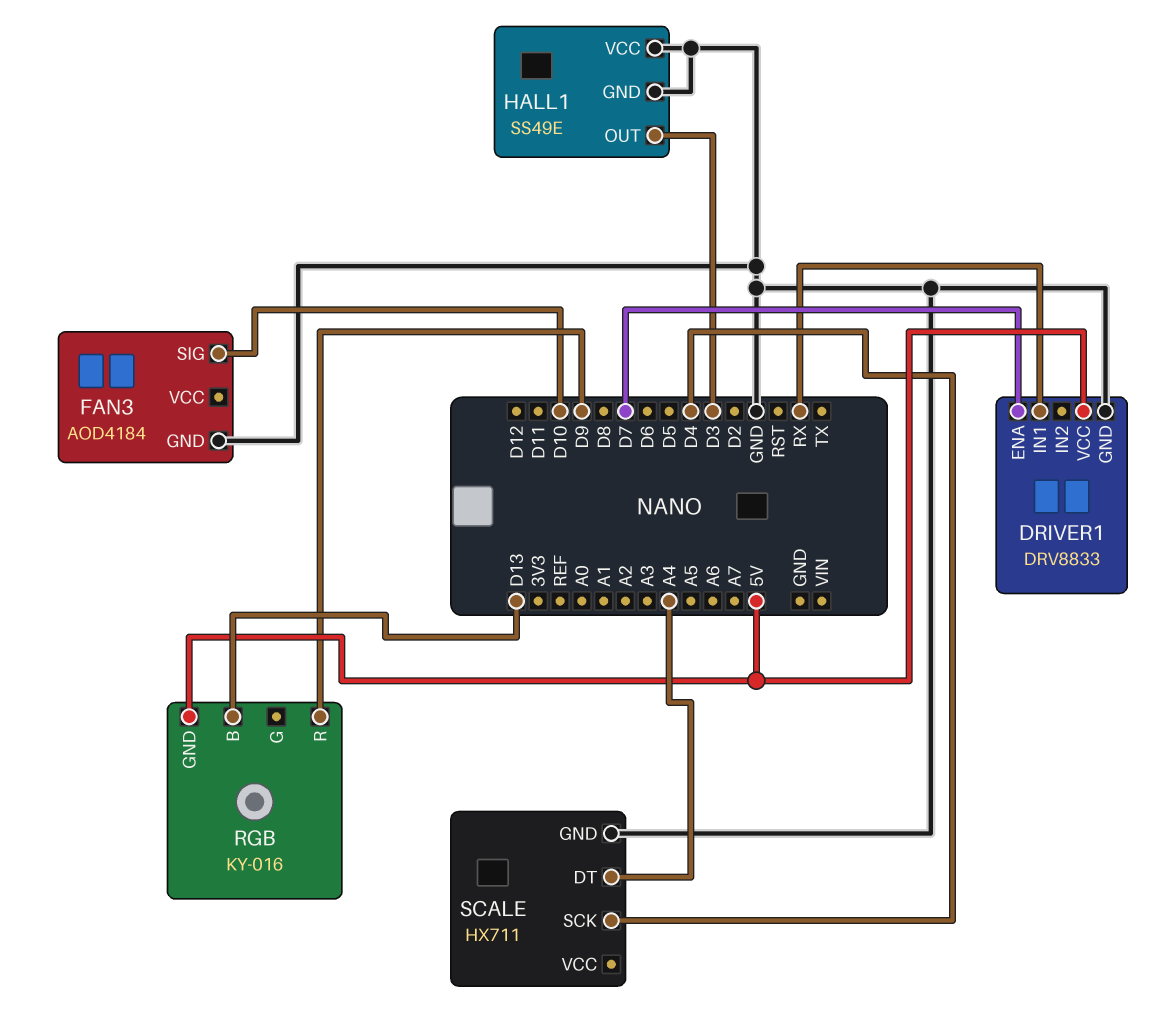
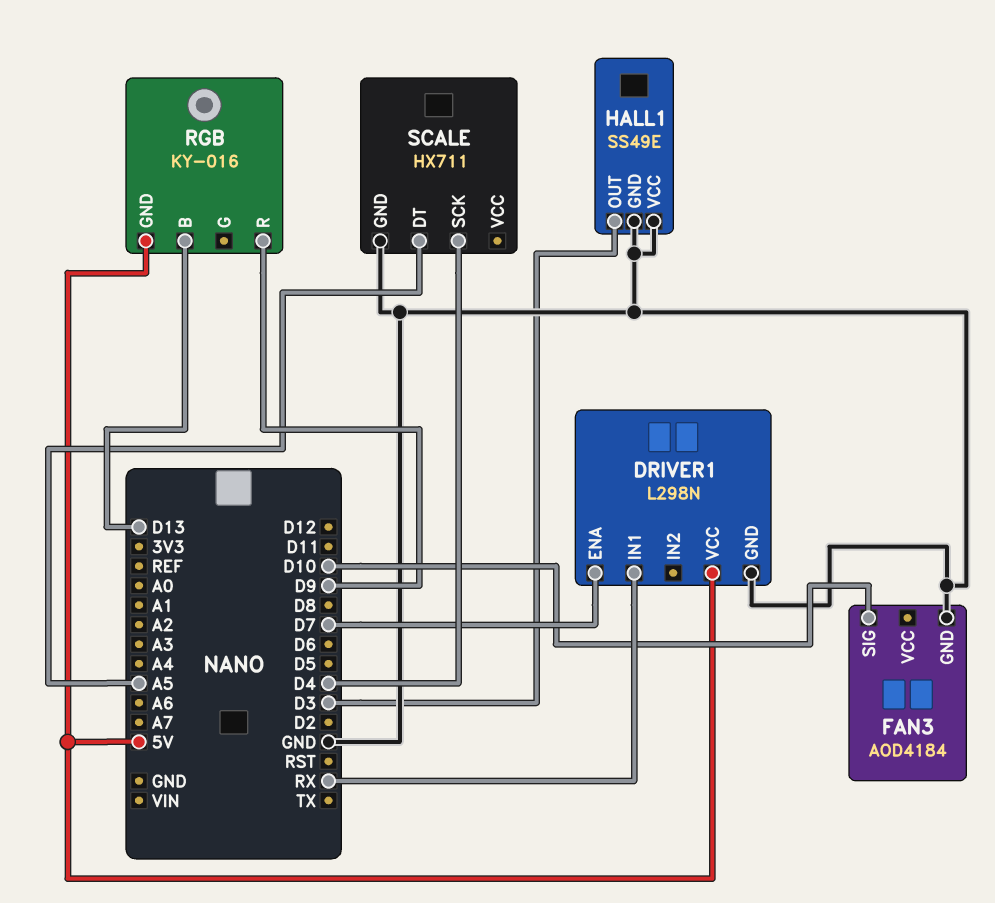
DRIVER1: DRV8833 -> L298N
SCALE pin DT: A4 -> A5

